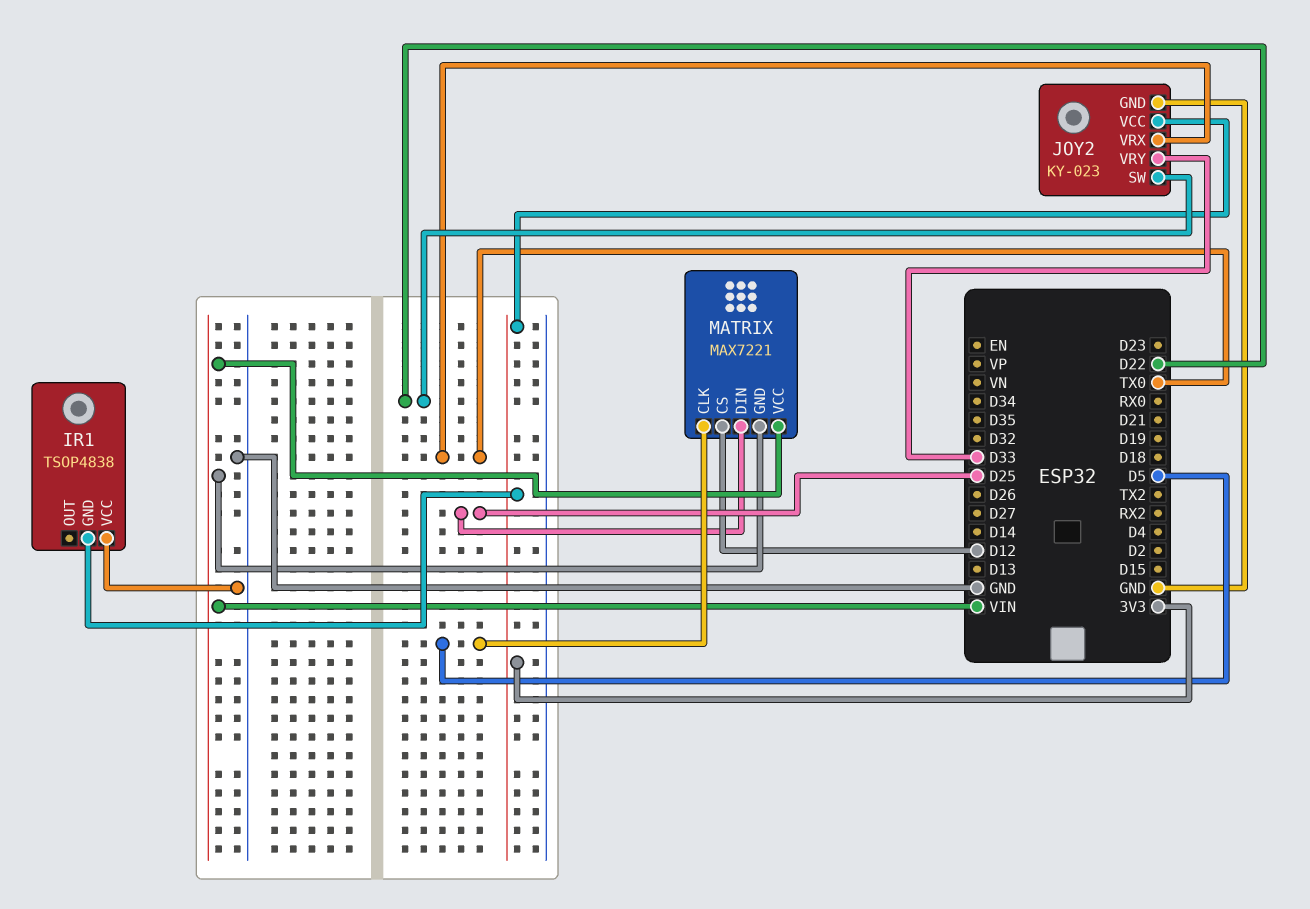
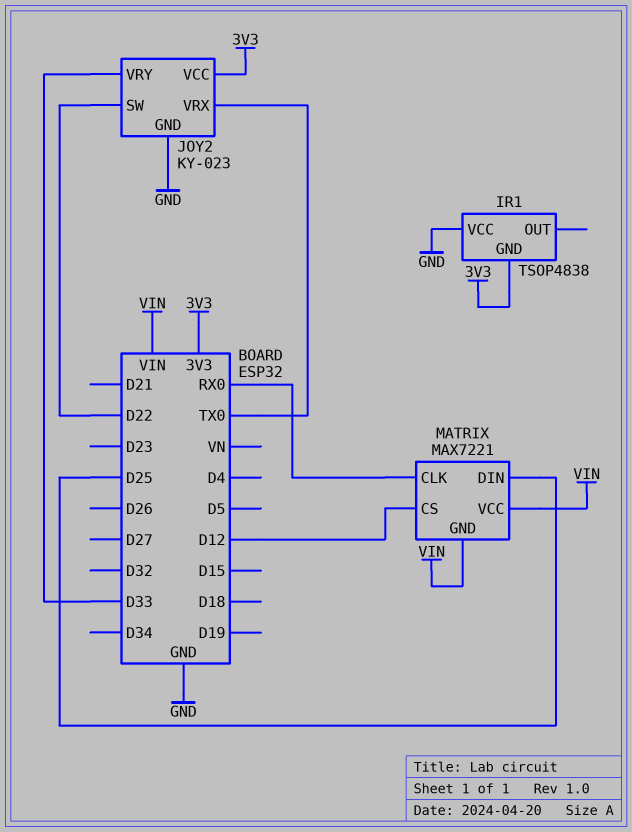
MATRIX pin CLK: D5 -> RX0

